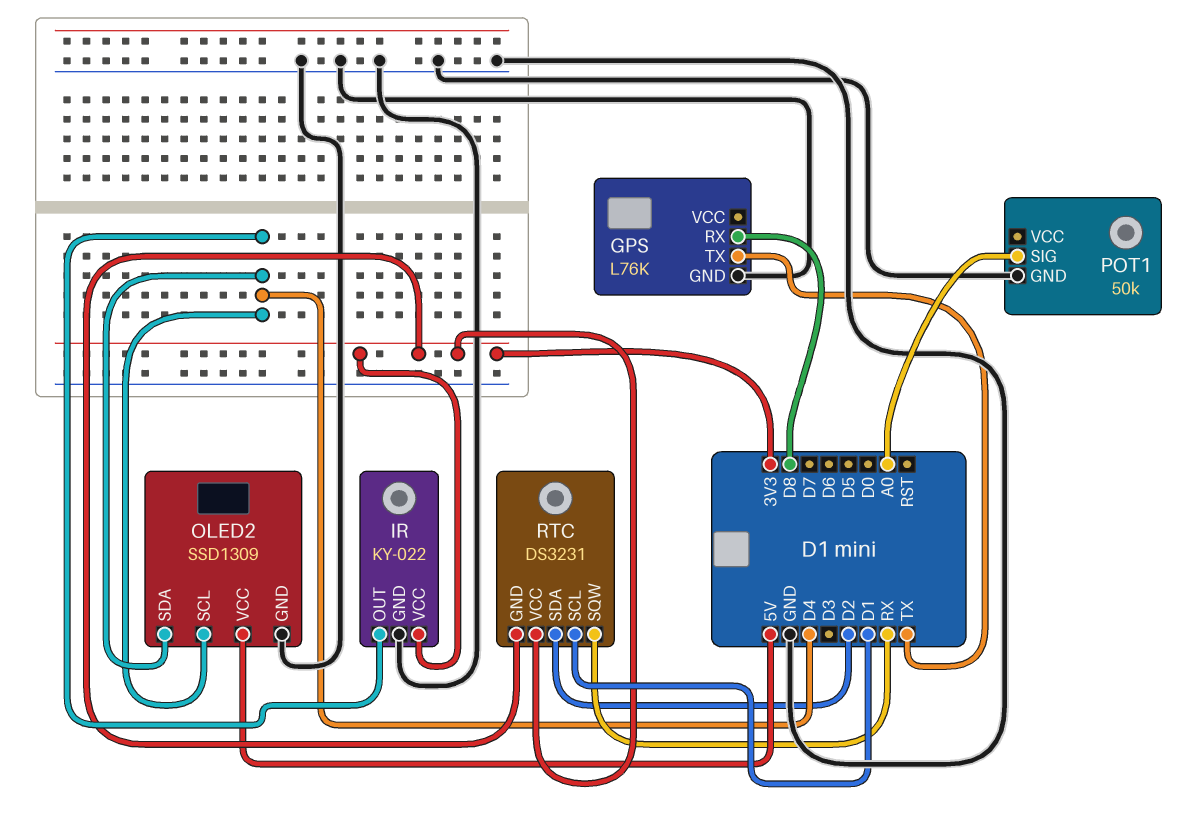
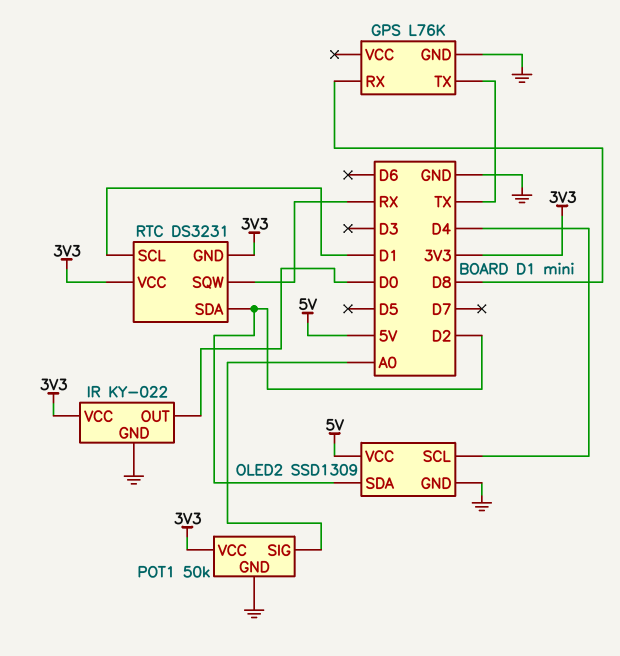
IR pin OUT: D4 -> D0
OLED2 pin SDA: D4 -> D2
POT1 pin VCC: none -> 3V3

